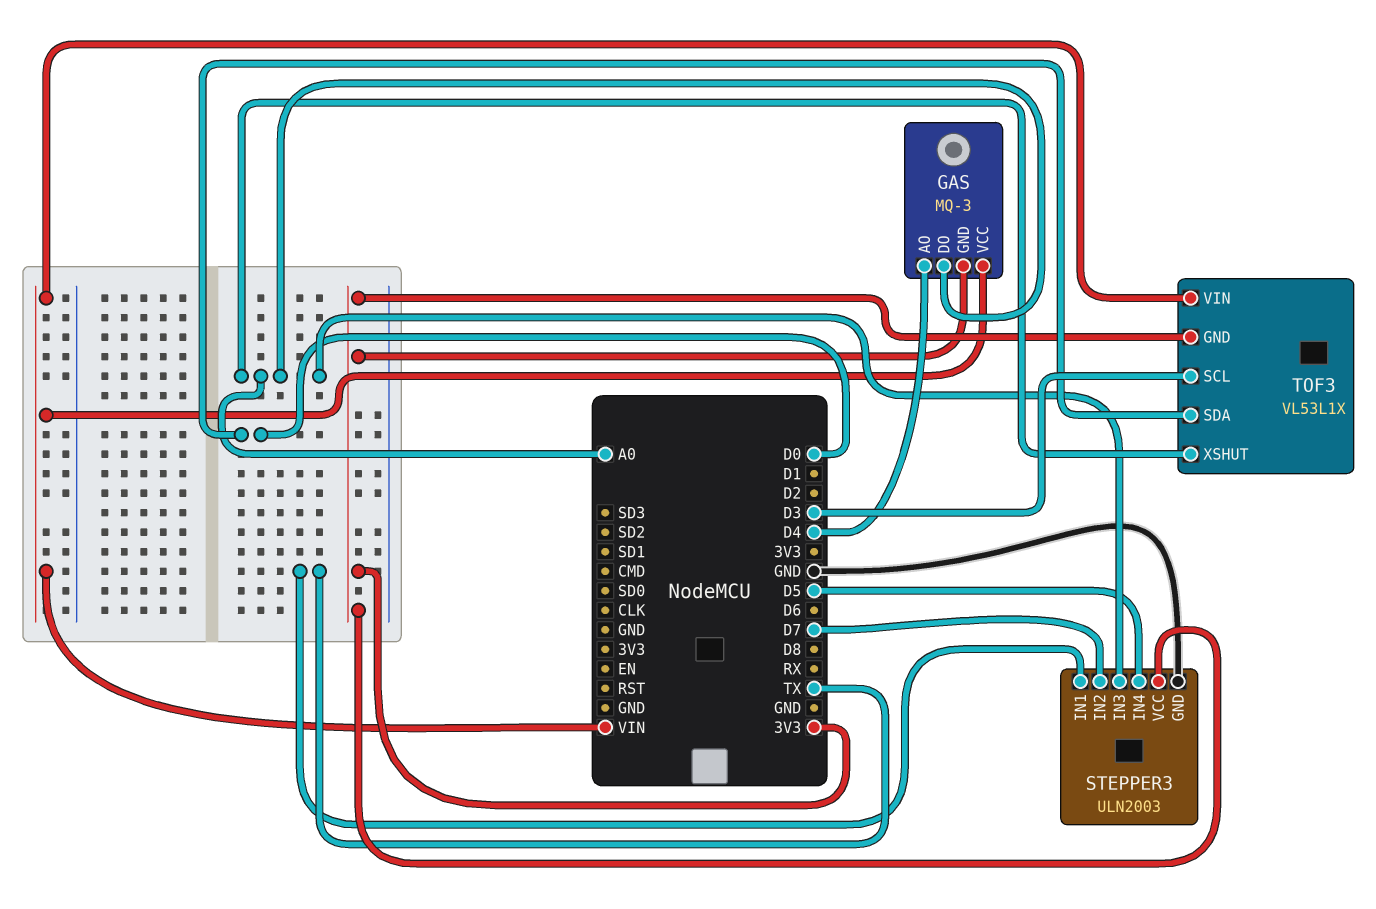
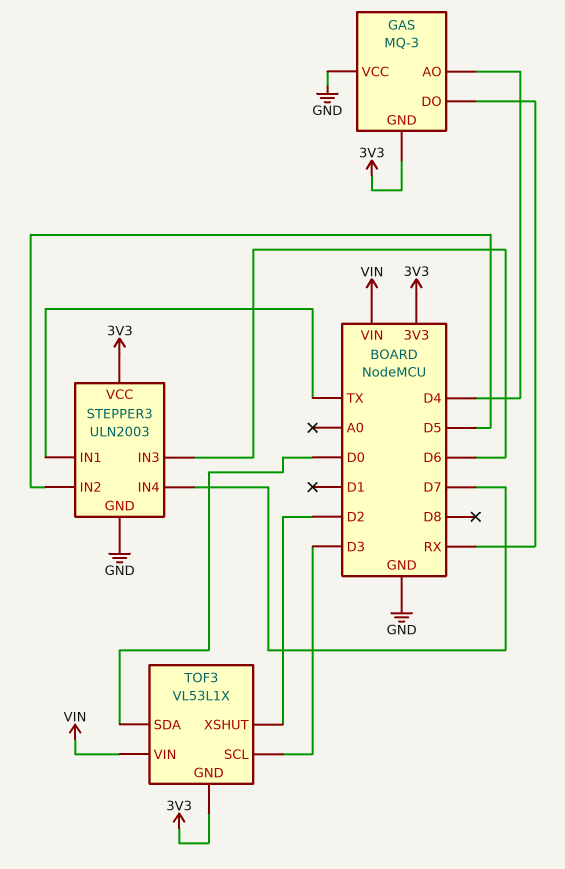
GAS pin DO: A0 -> RX
GAS pin VCC: VIN -> GND
STEPPER3 pin IN2: D7 -> D5
STEPPER3 pin IN3: A0 -> D6
STEPPER3 pin IN4: D5 -> D7
TOF3 pin XSHUT: A0 -> D2

